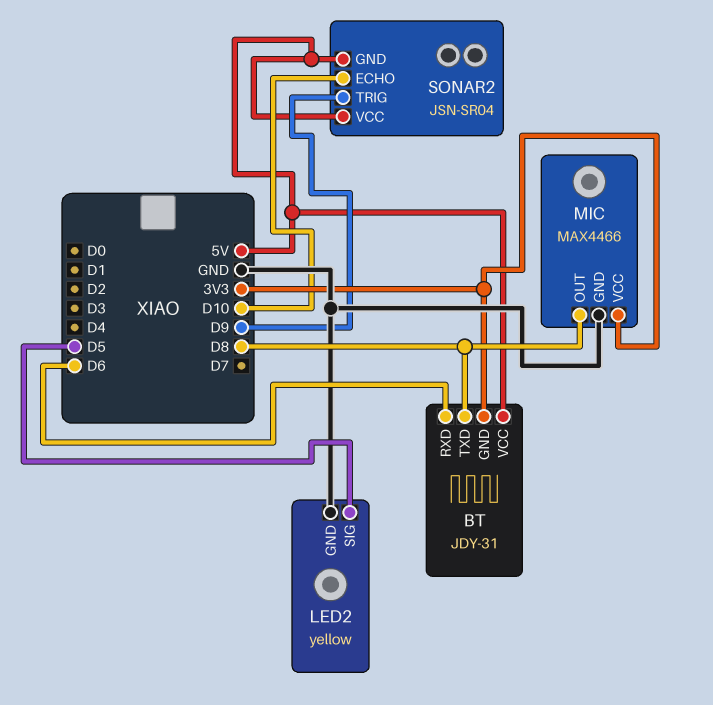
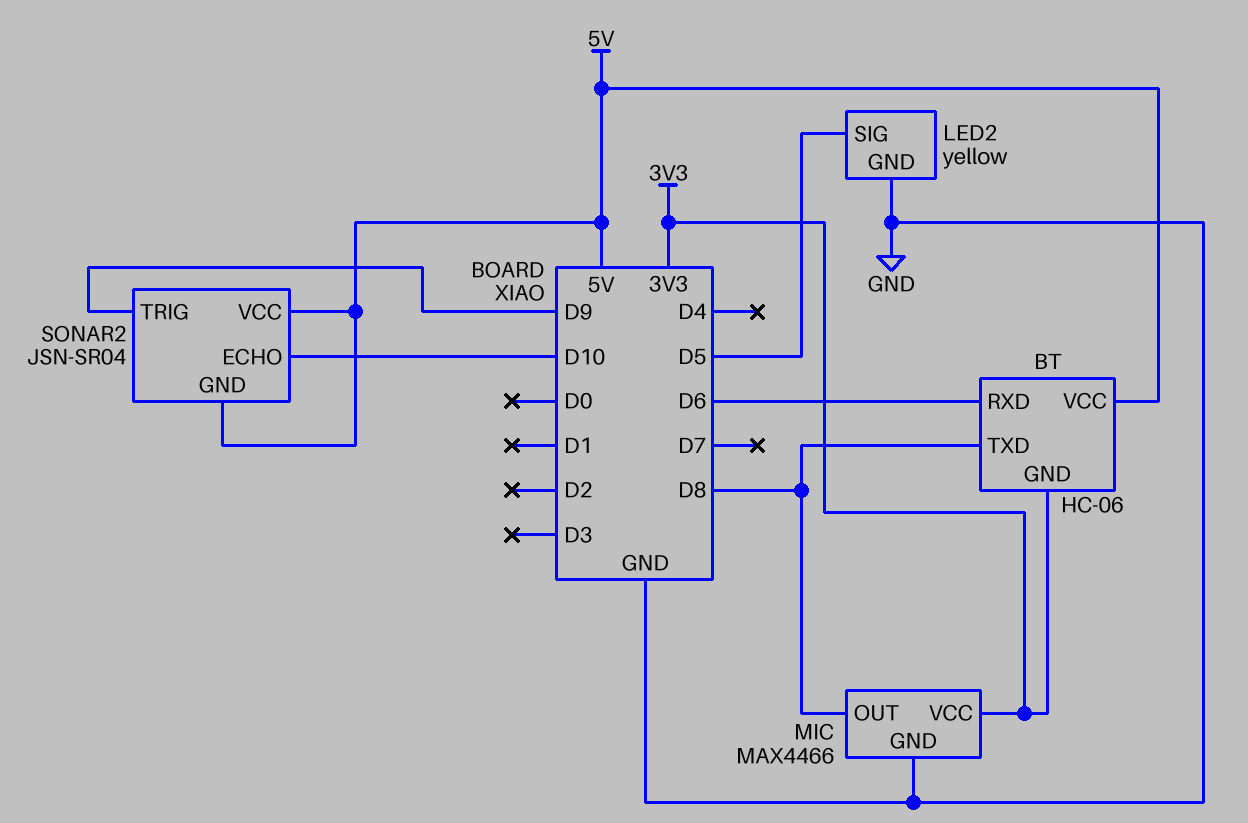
BT: JDY-31 -> HC-06

